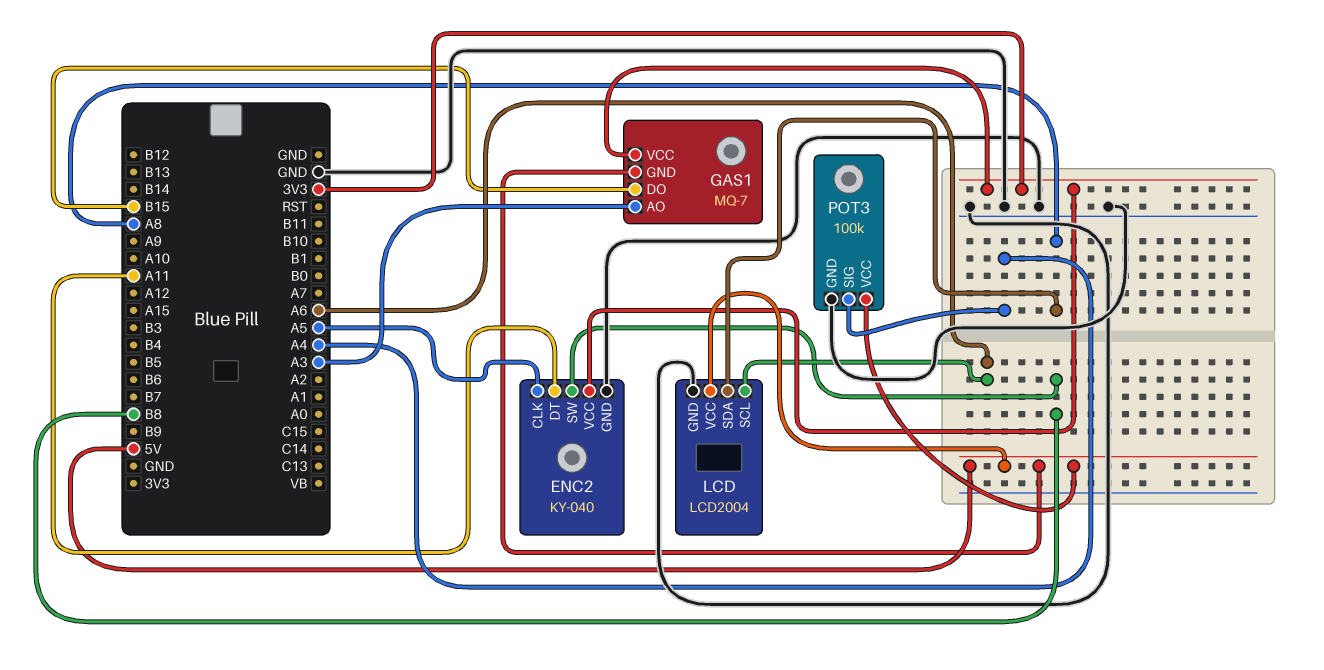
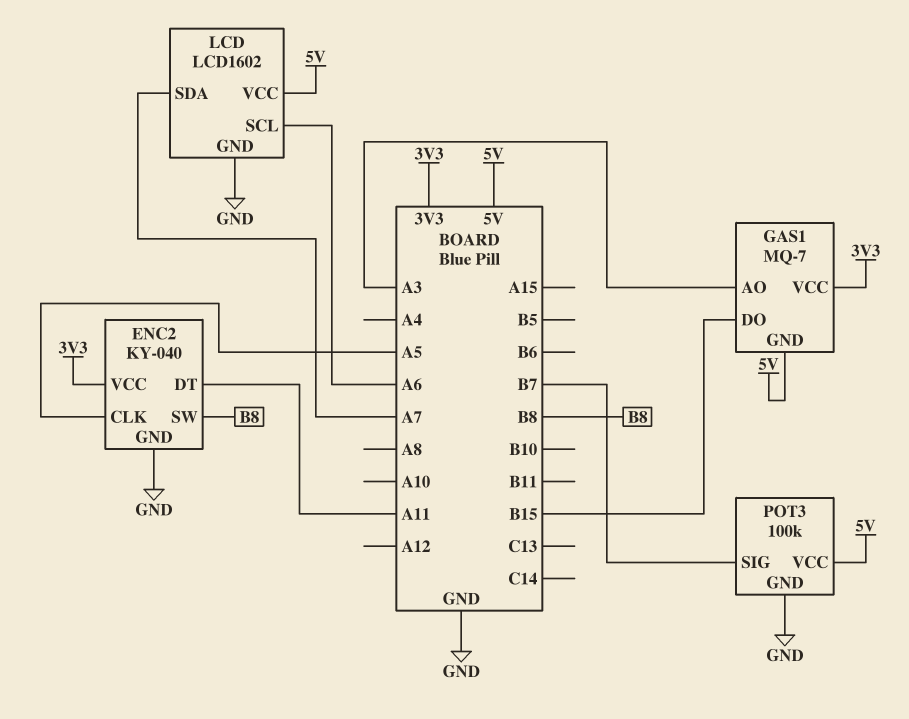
LCD: LCD2004 -> LCD1602
LCD pin SDA: A8 -> A7
POT3 pin SIG: A4 -> B7

